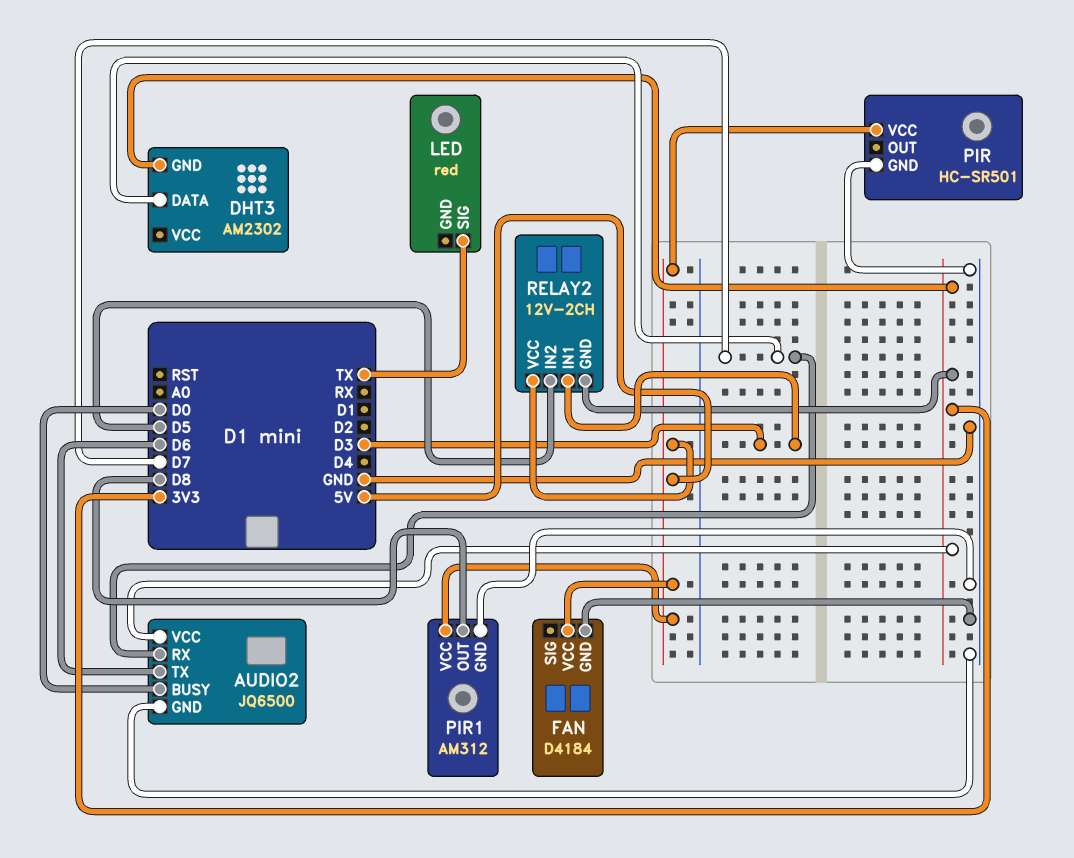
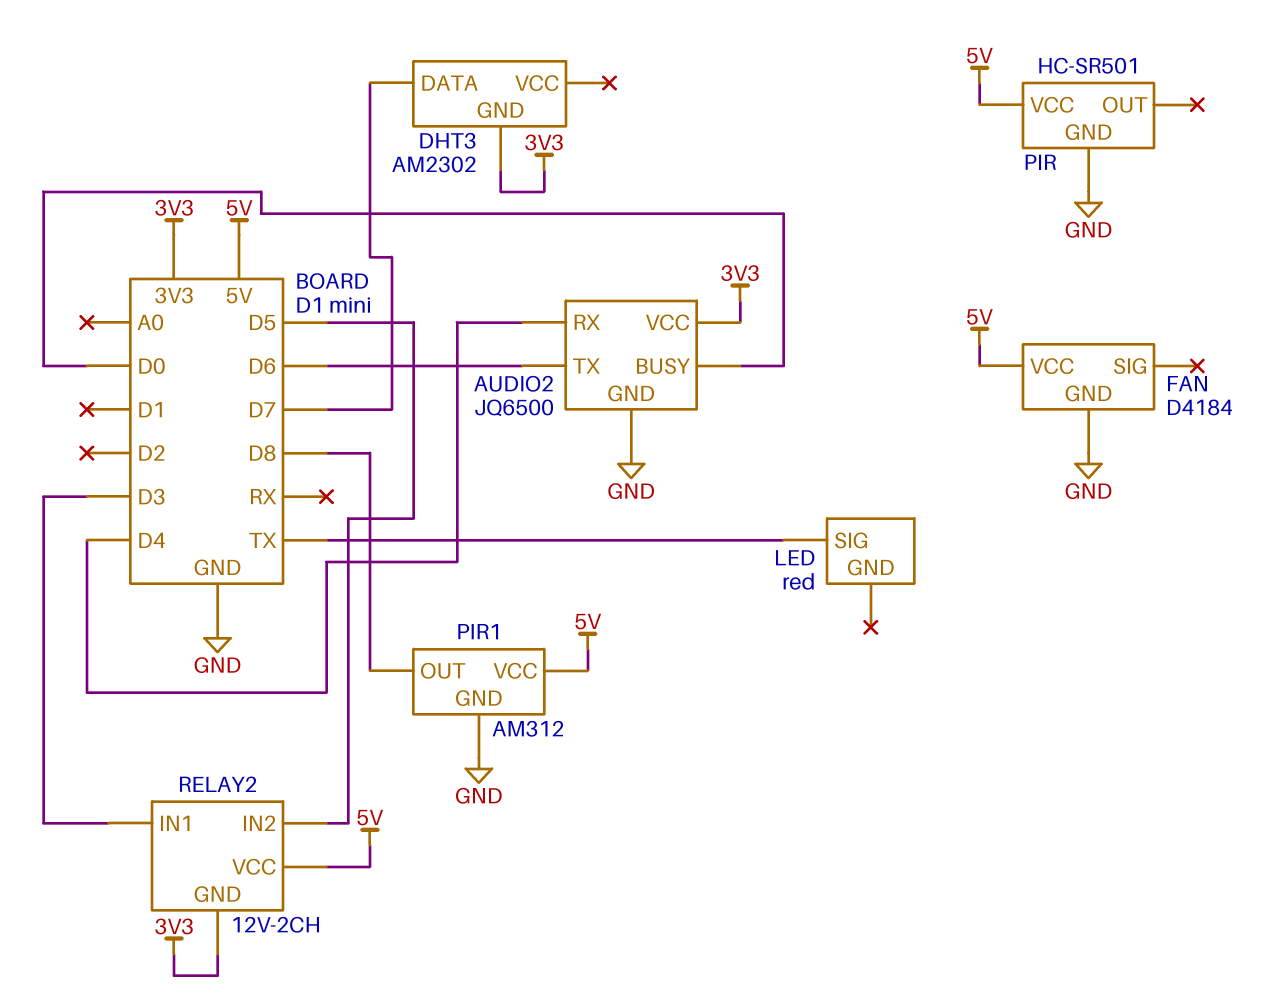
AUDIO2 pin RX: D7 -> D4

